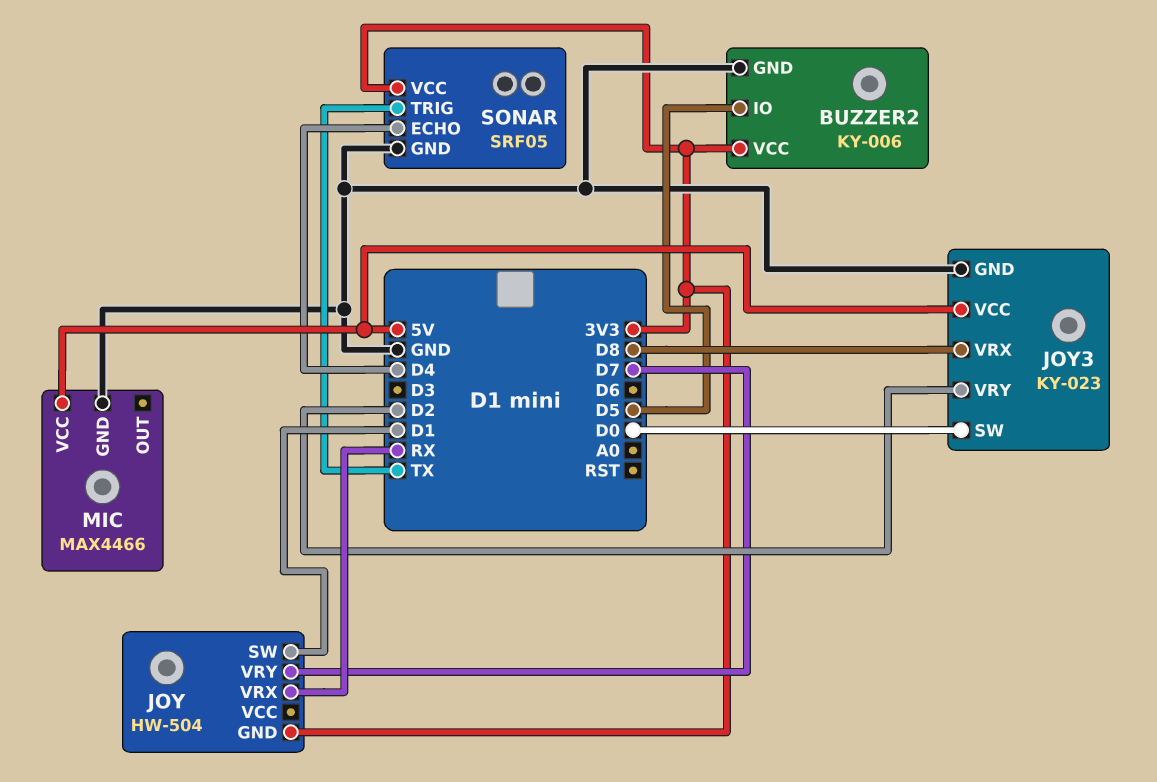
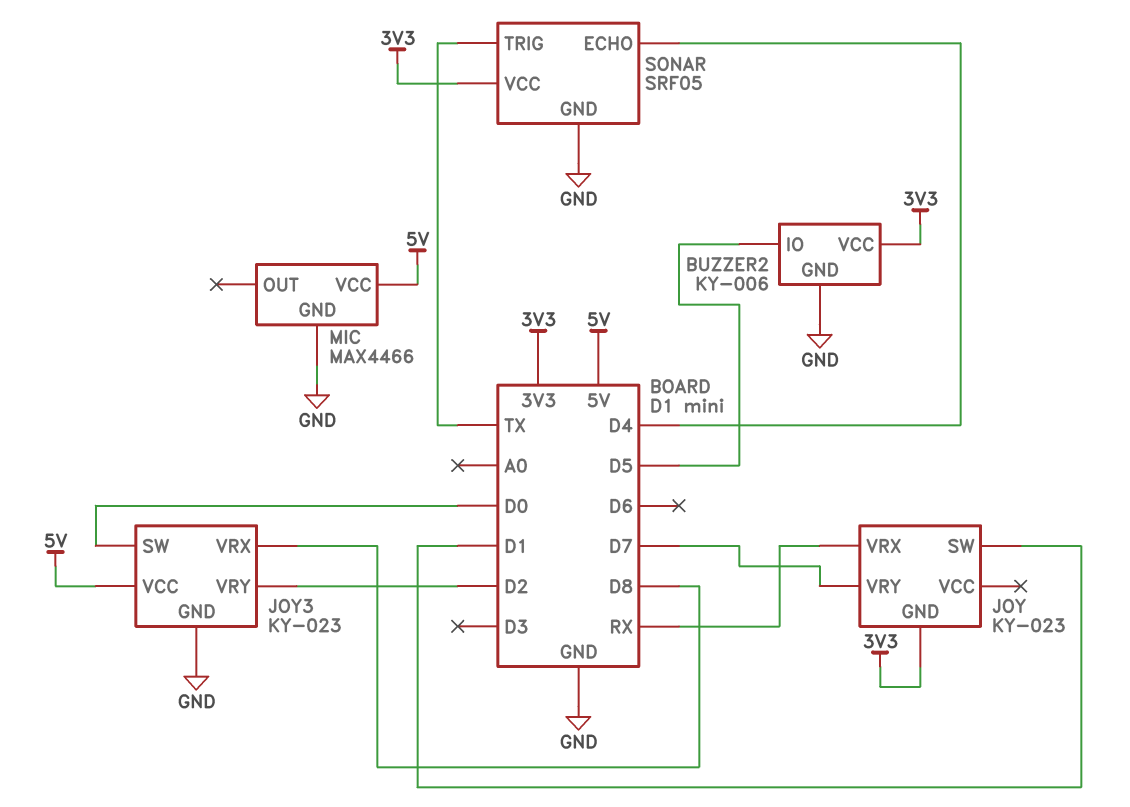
JOY: HW-504 -> KY-023

